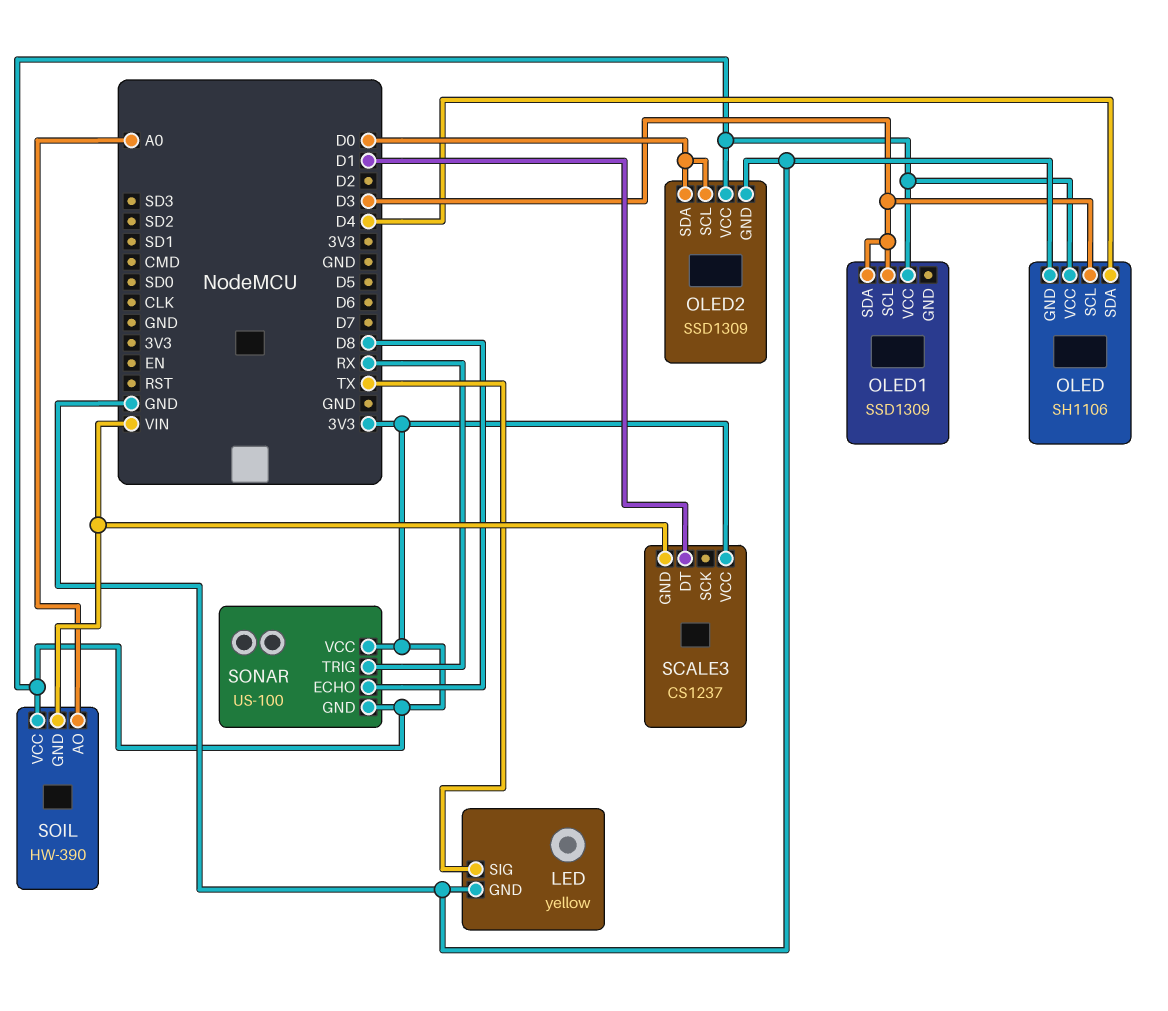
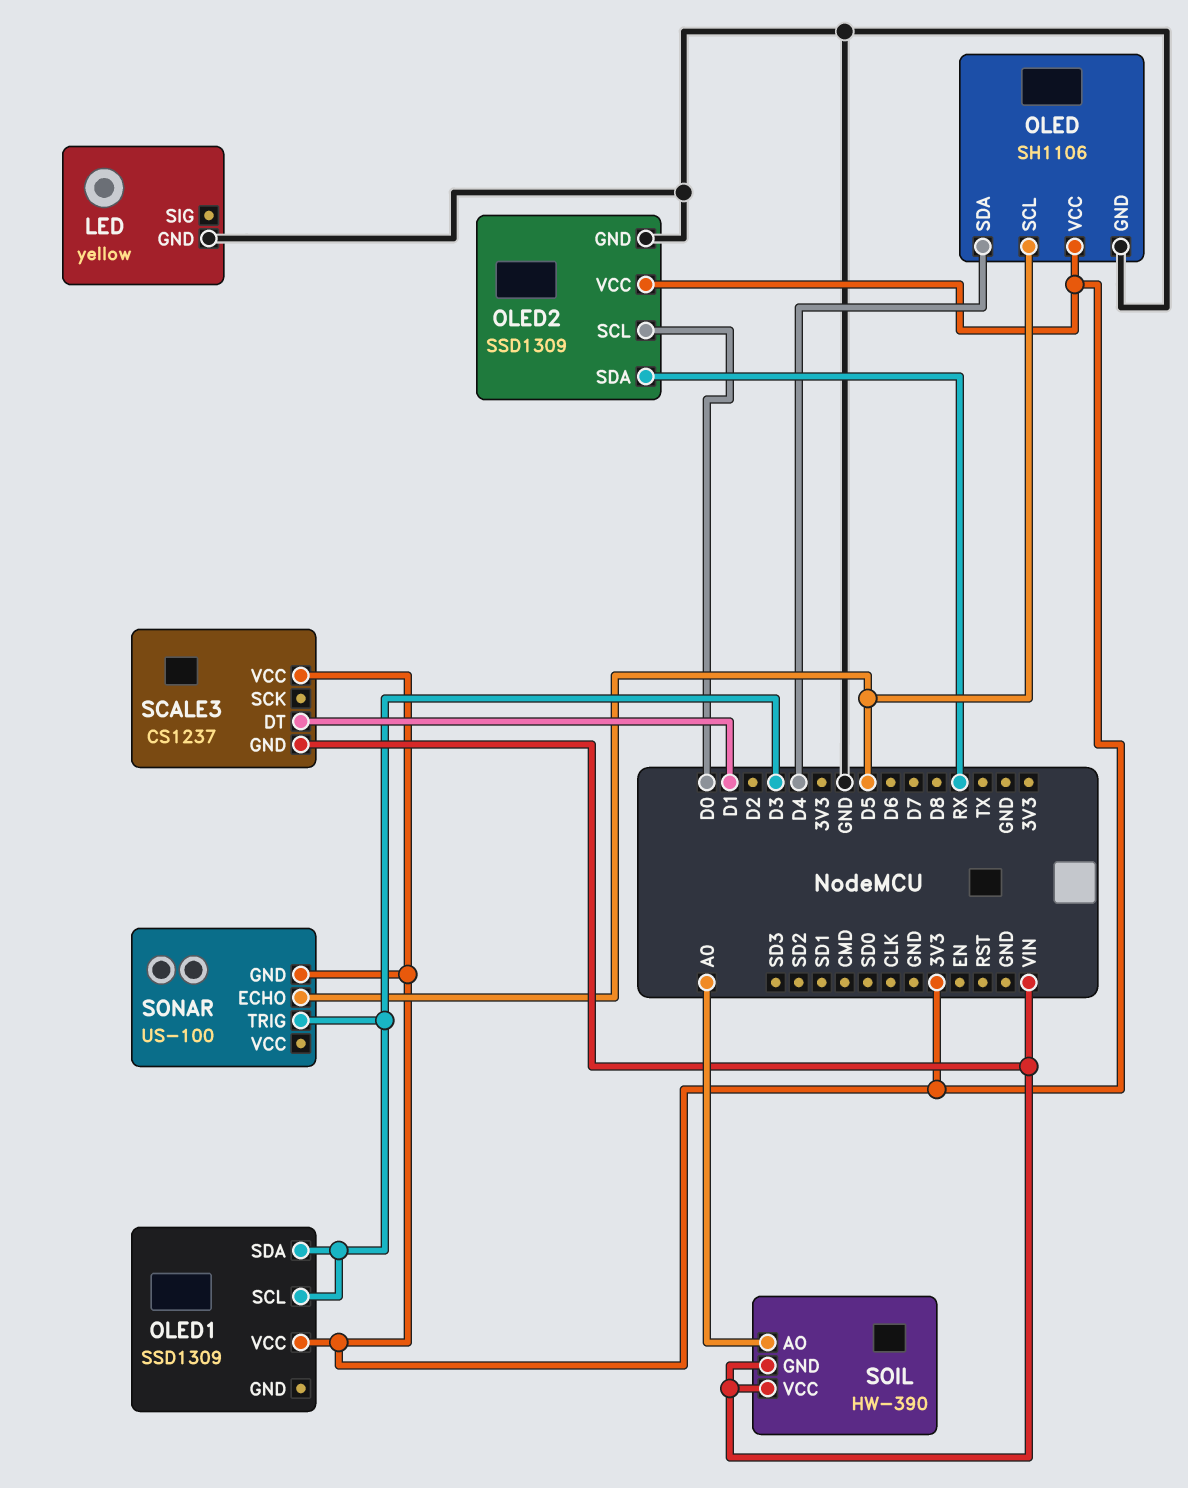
LED pin SIG: TX -> none
OLED pin SCL: D3 -> D5
OLED2 pin SDA: D0 -> RX
SOIL pin VCC: 3V3 -> VIN
SONAR pin ECHO: D8 -> D5
SONAR pin TRIG: RX -> D3
SONAR pin VCC: 3V3 -> none

